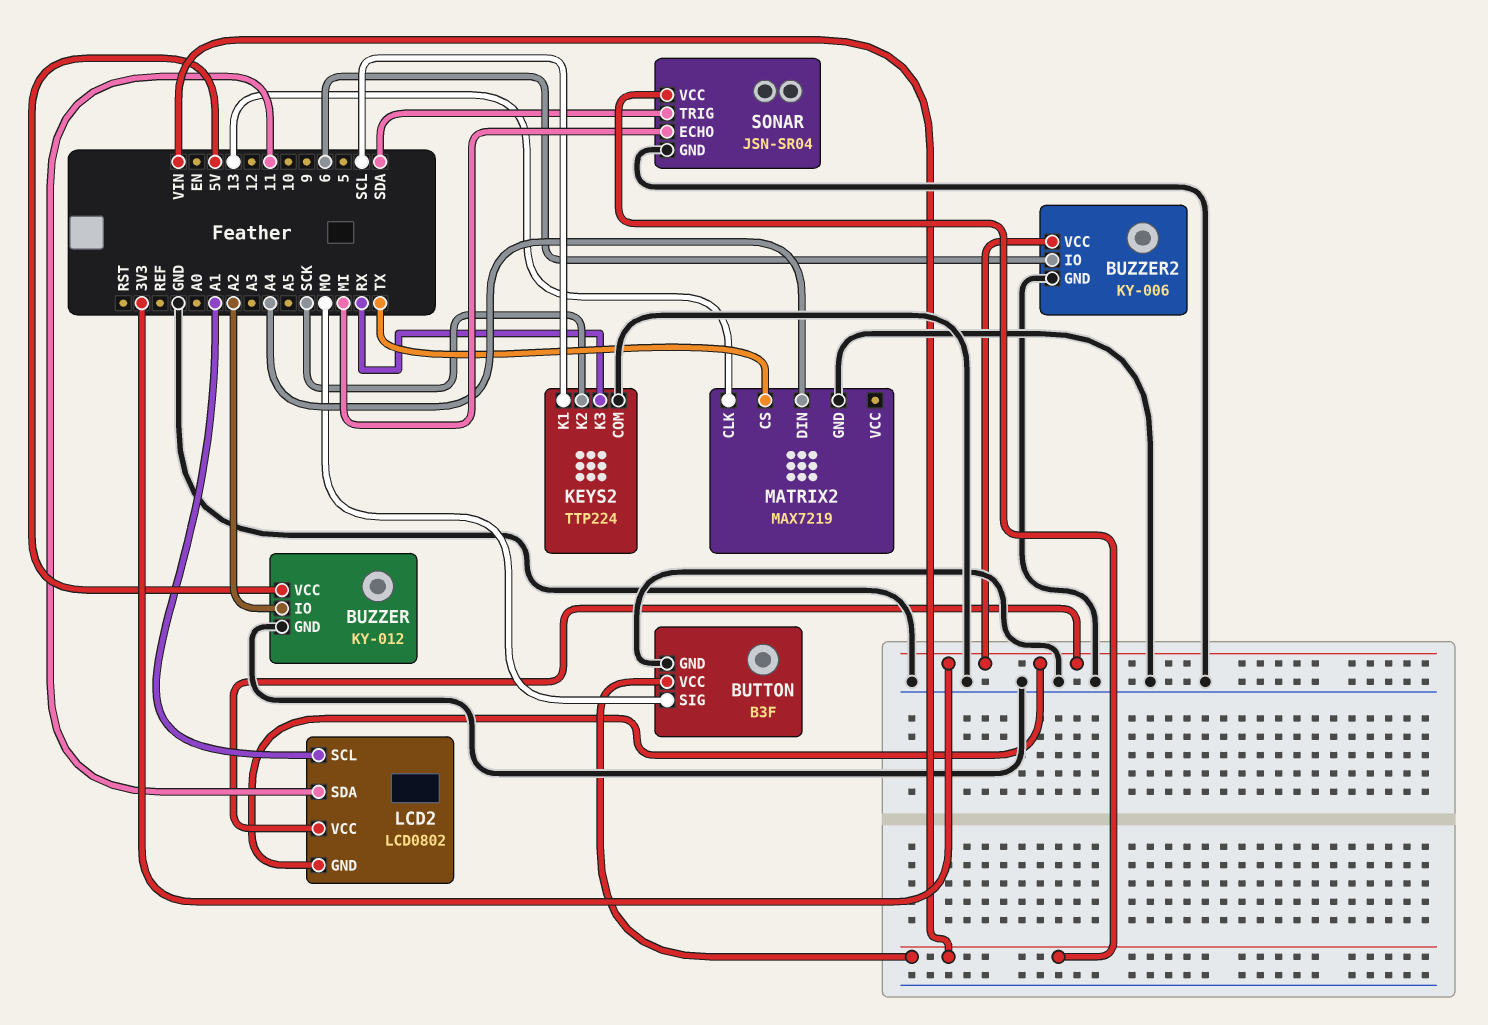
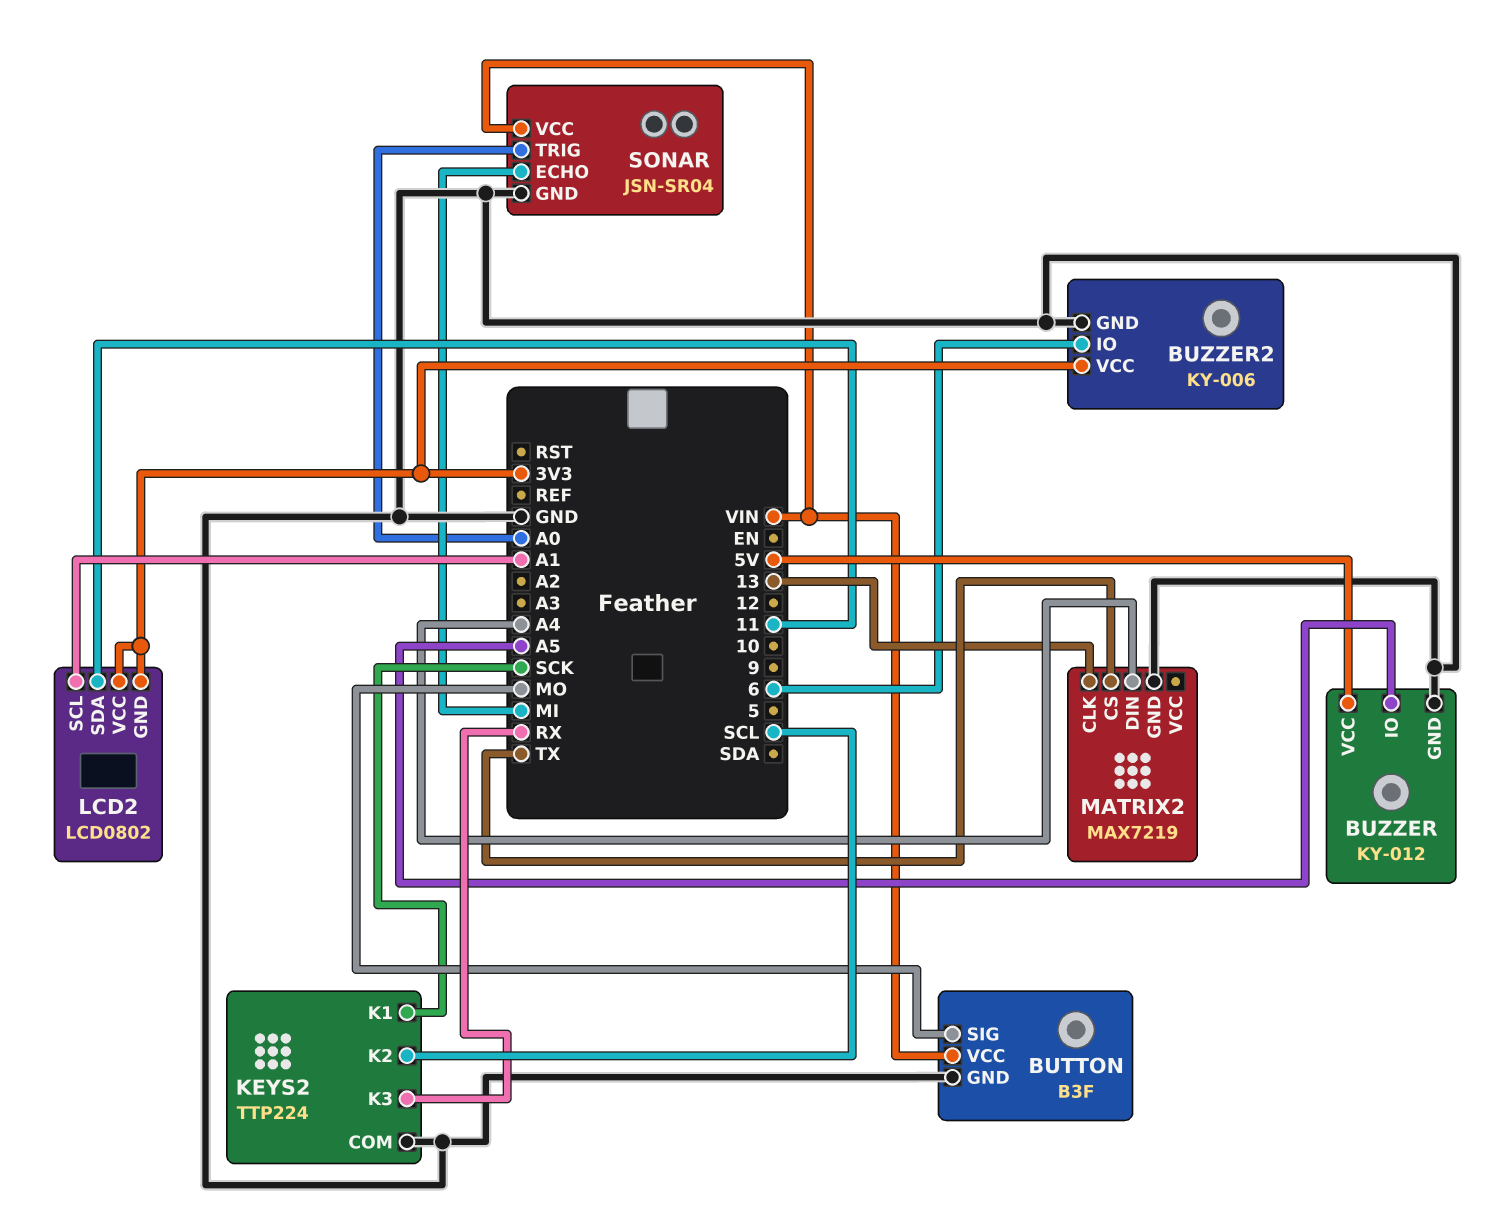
BUZZER pin IO: A2 -> A5
KEYS2 pin K1: SCL -> SCK
KEYS2 pin K2: SCK -> SCL
SONAR pin TRIG: SDA -> A0

